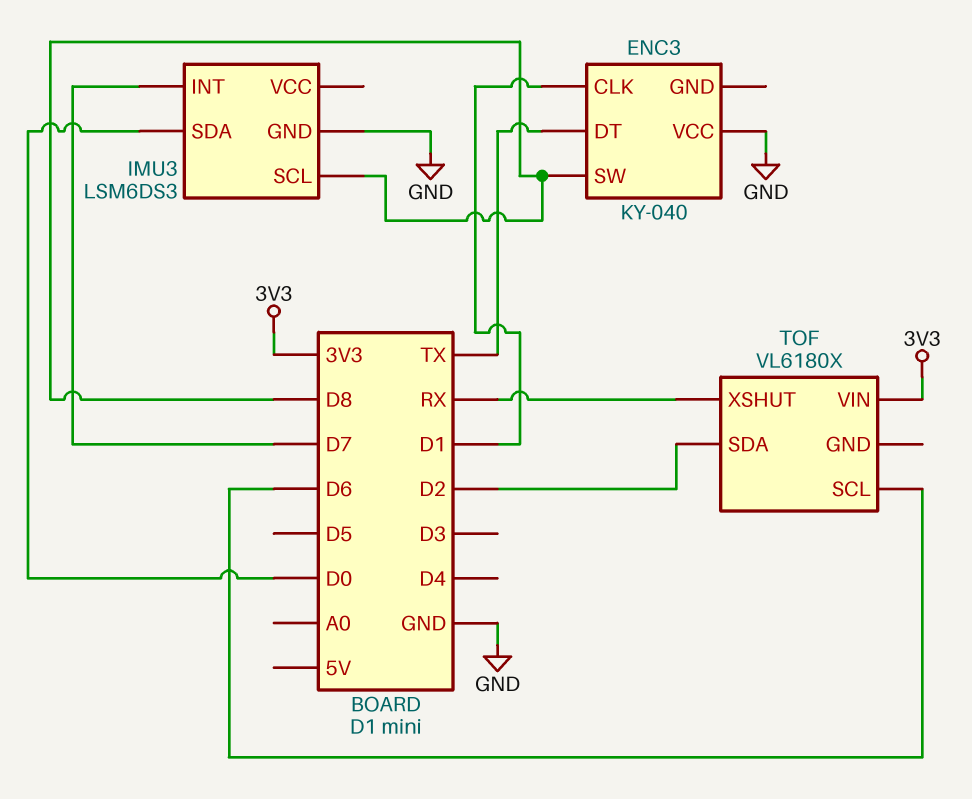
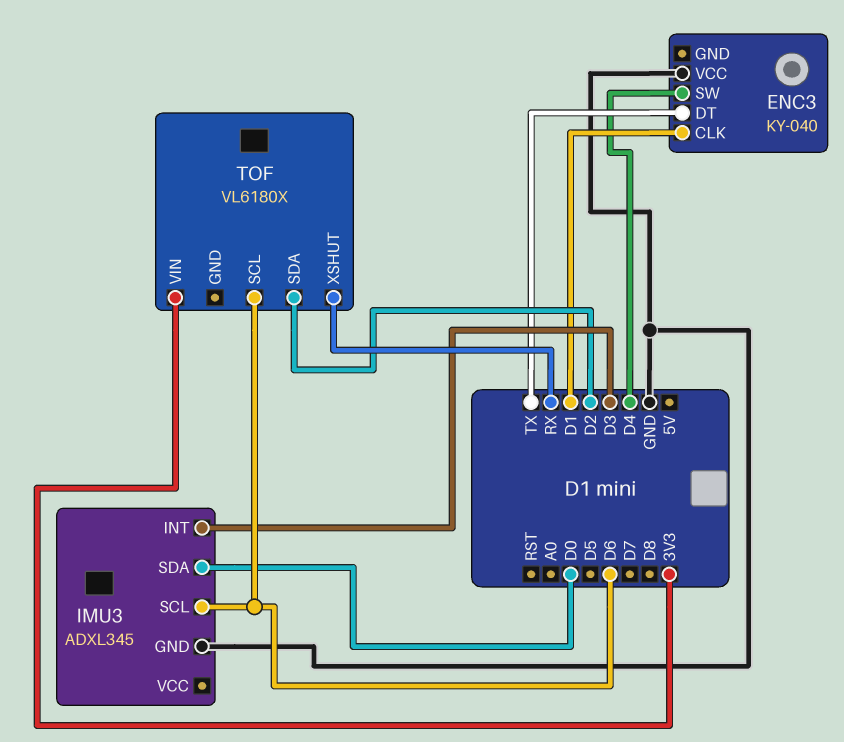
ENC3 pin SW: D8 -> D4
IMU3: LSM6DS3 -> ADXL345
IMU3 pin INT: D7 -> D3
IMU3 pin SCL: D8 -> D6

